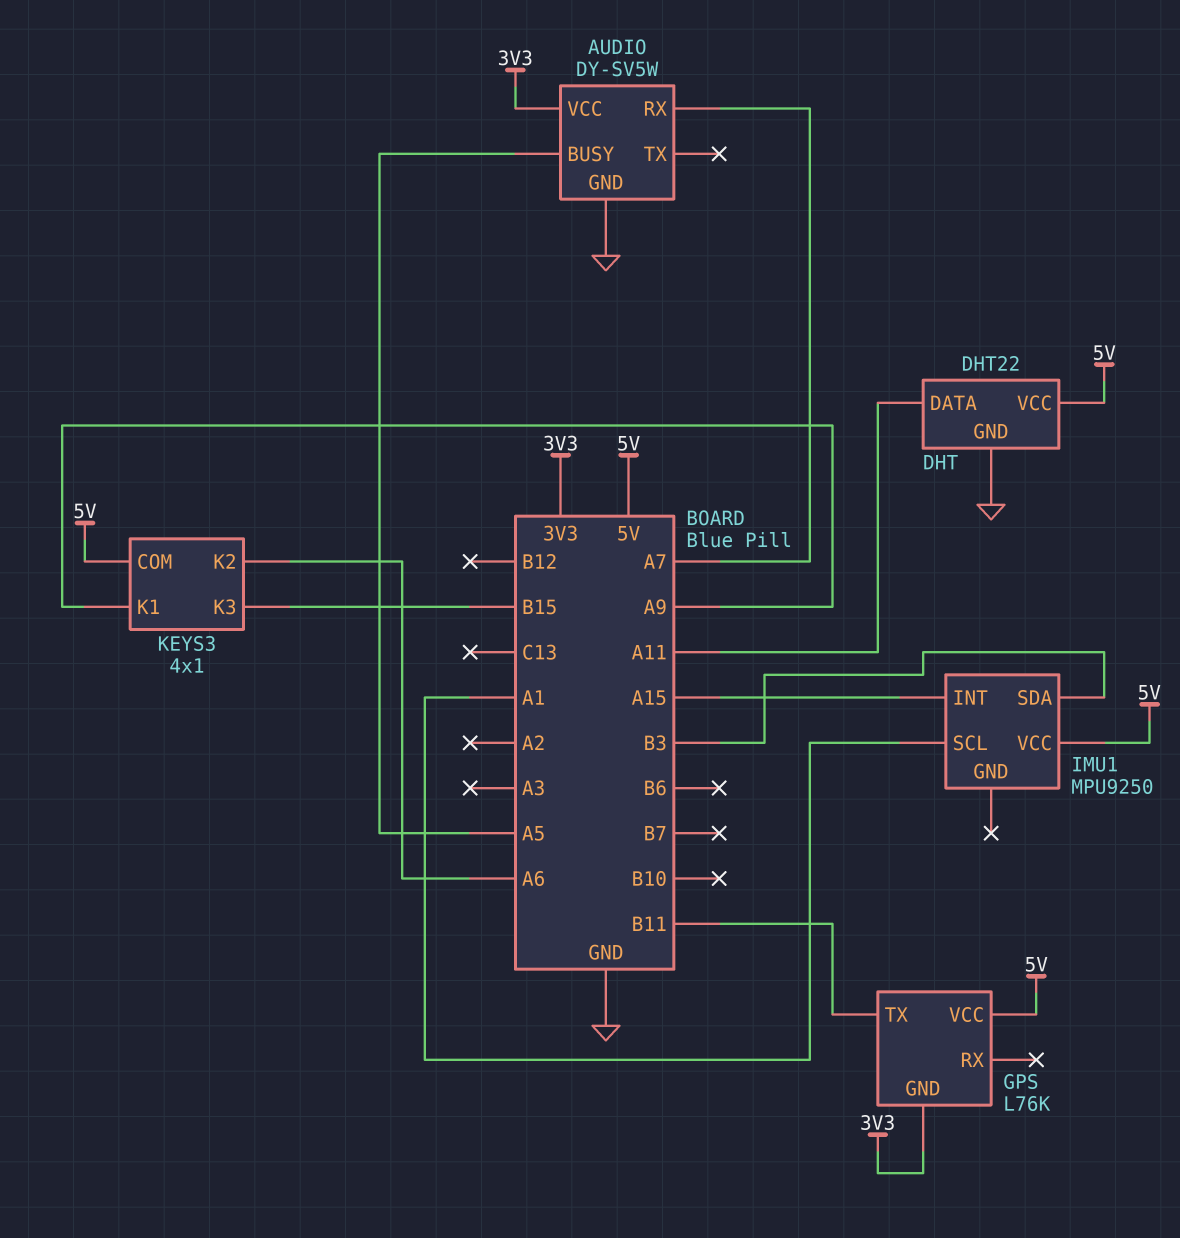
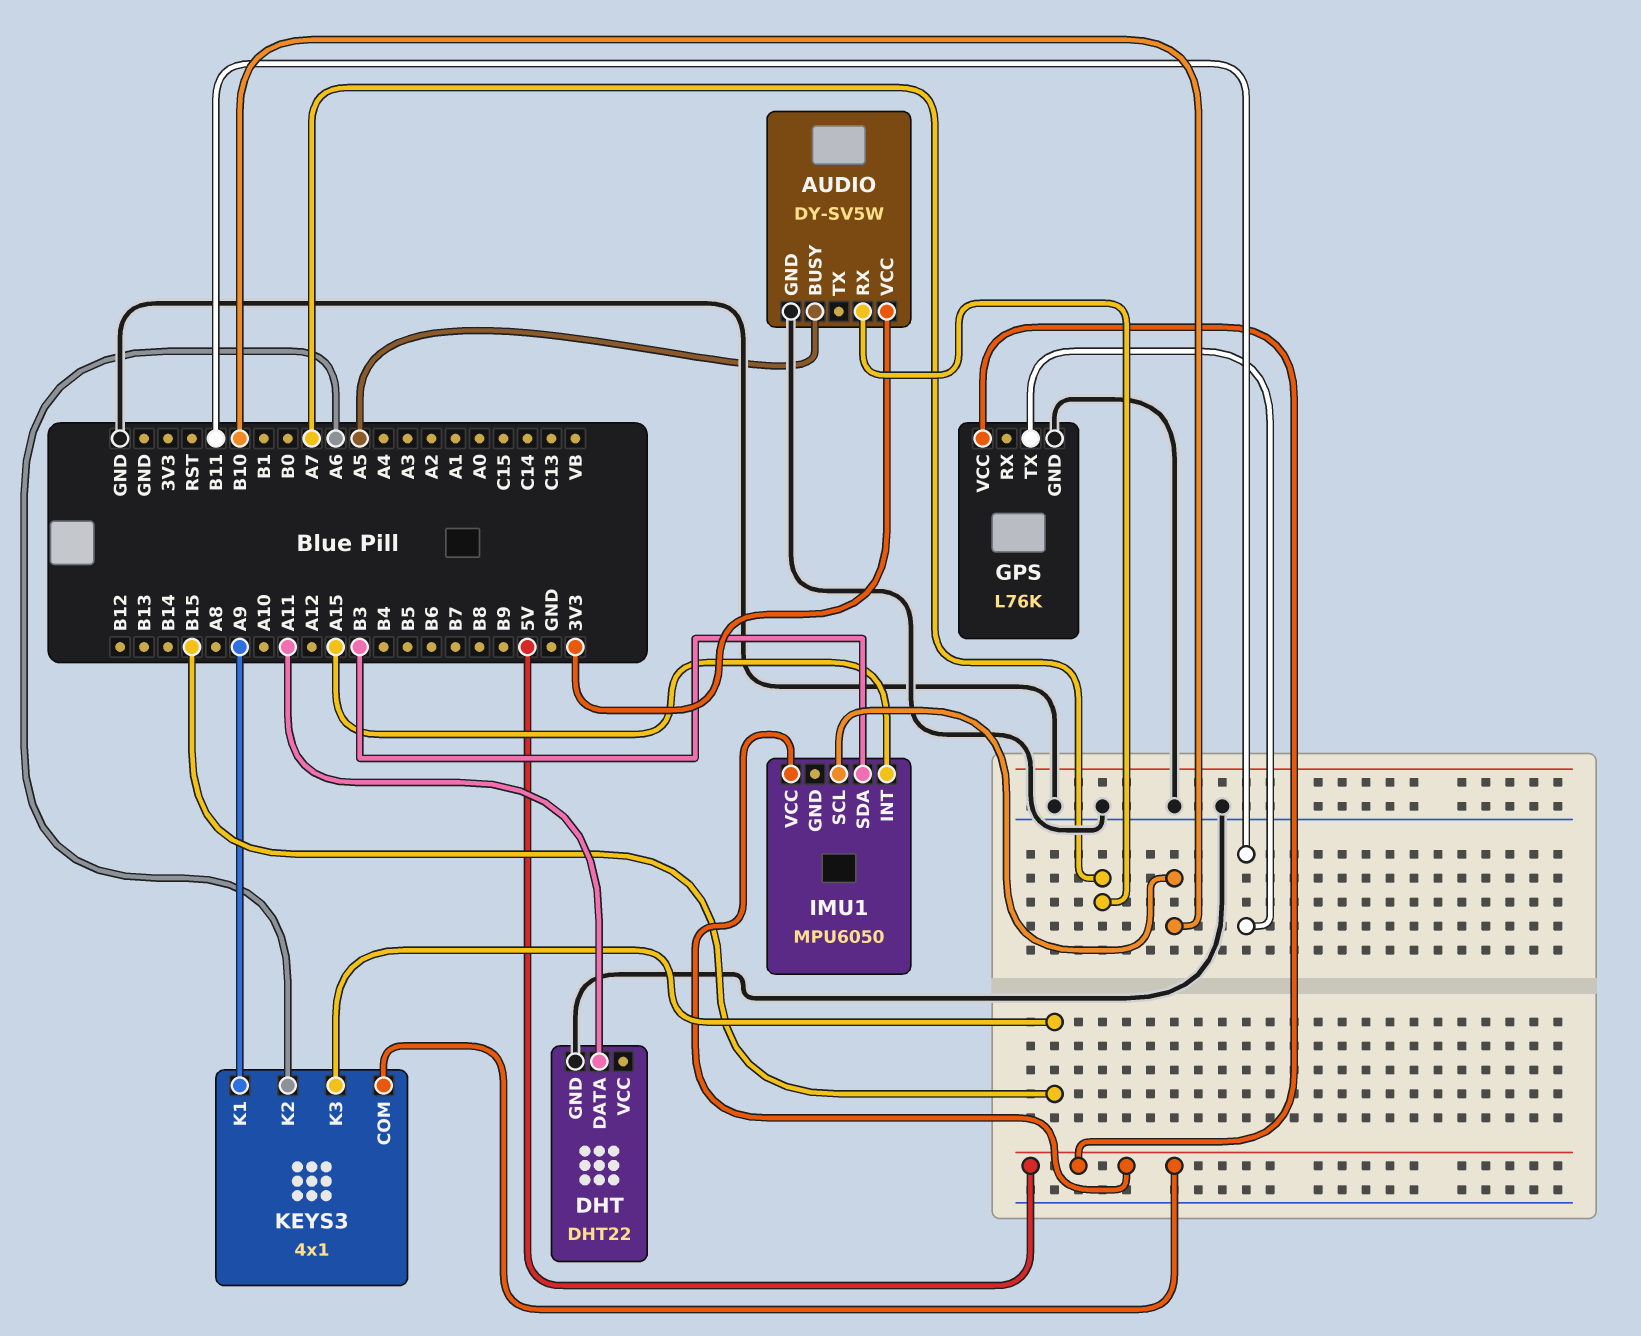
DHT pin VCC: 5V -> none
GPS pin GND: 3V3 -> GND
IMU1: MPU9250 -> MPU6050
IMU1 pin SCL: A1 -> B10

